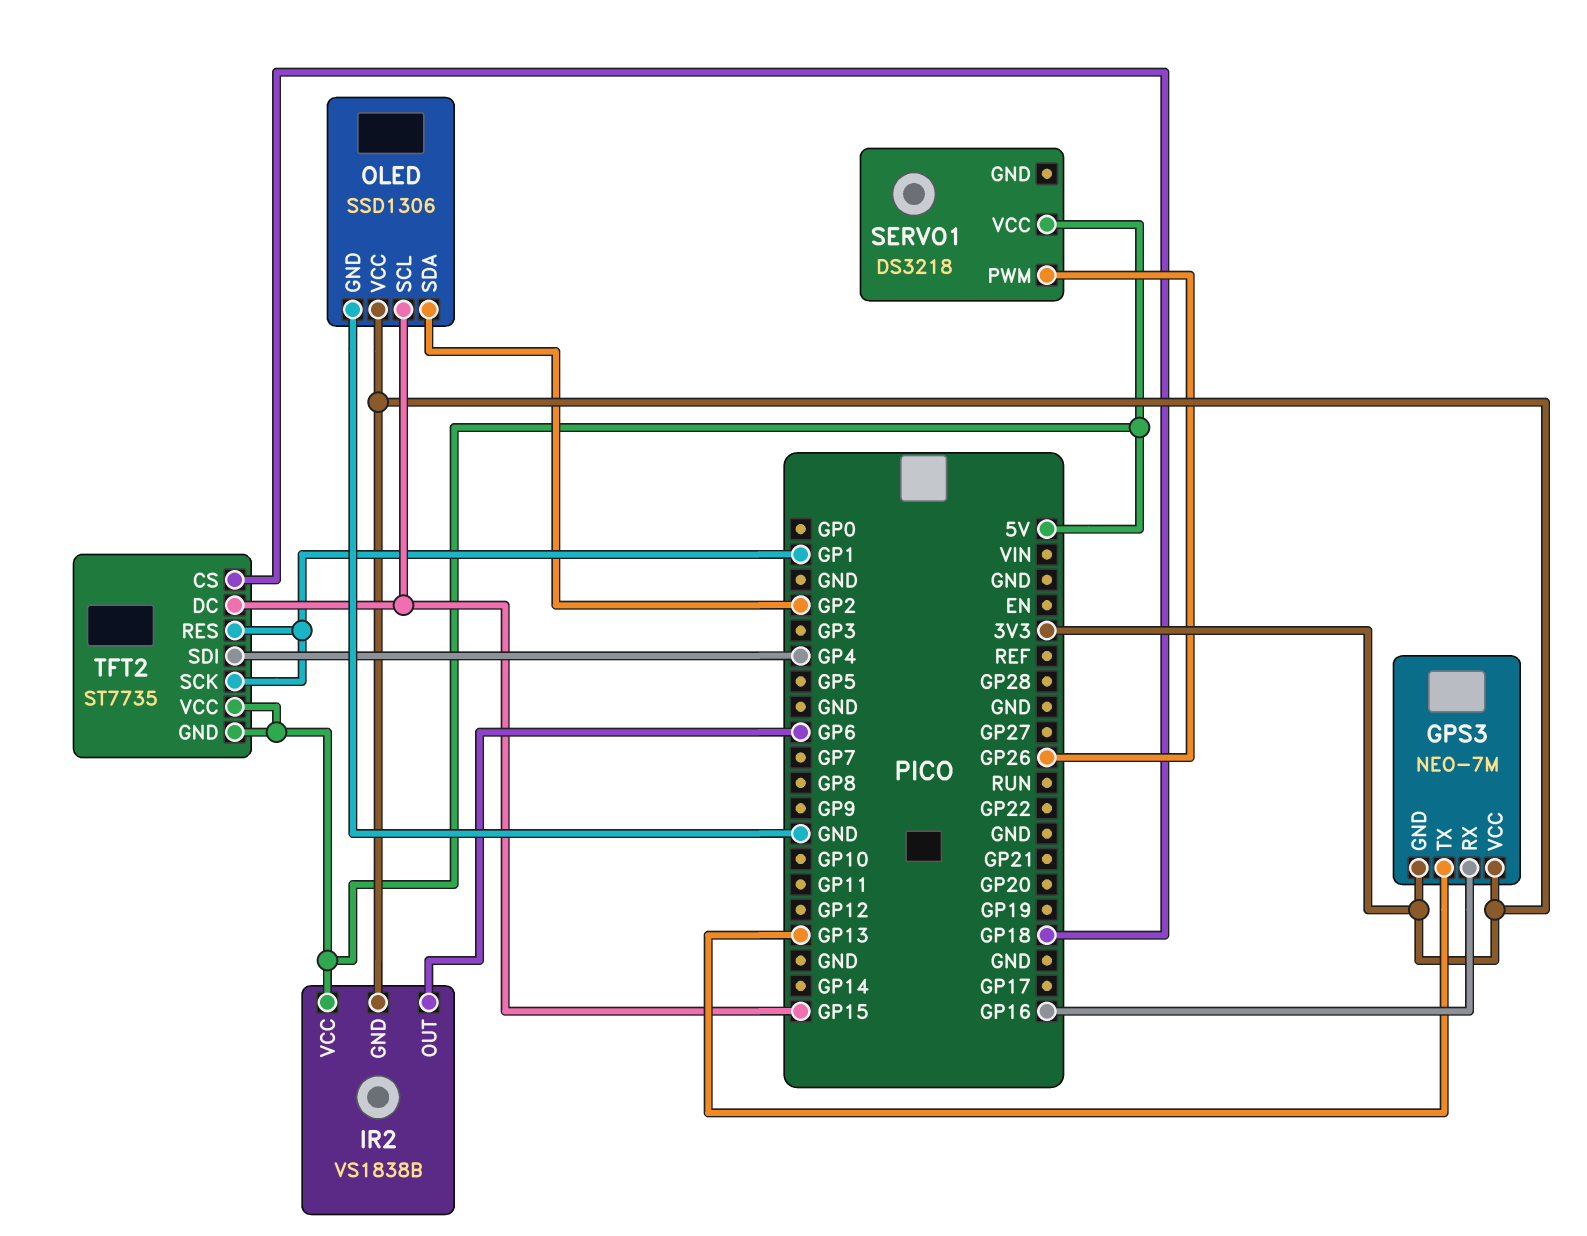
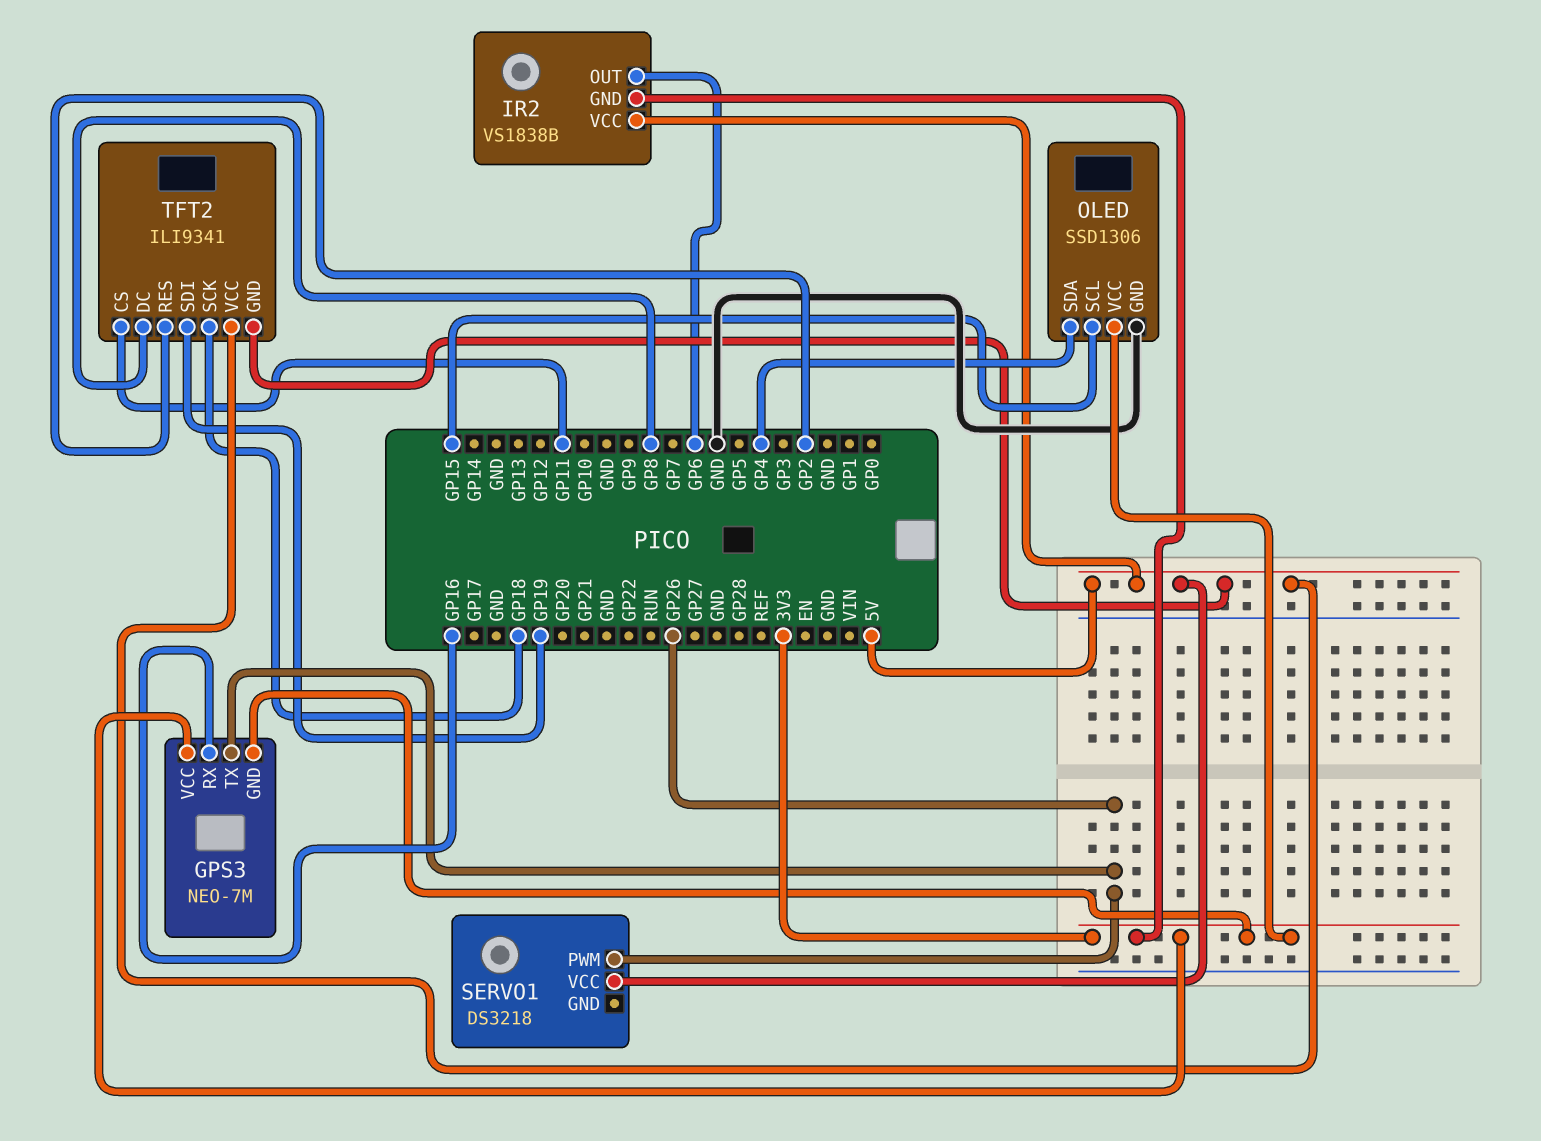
GPS3 pin TX: GP13 -> GP26
OLED pin SDA: GP2 -> GP4
TFT2: ST7735 -> ILI9341
TFT2 pin CS: GP18 -> GP11
TFT2 pin DC: GP15 -> GP8
TFT2 pin RES: GP1 -> GP2
TFT2 pin SCK: GP1 -> GP18
TFT2 pin SDI: GP4 -> GP19

